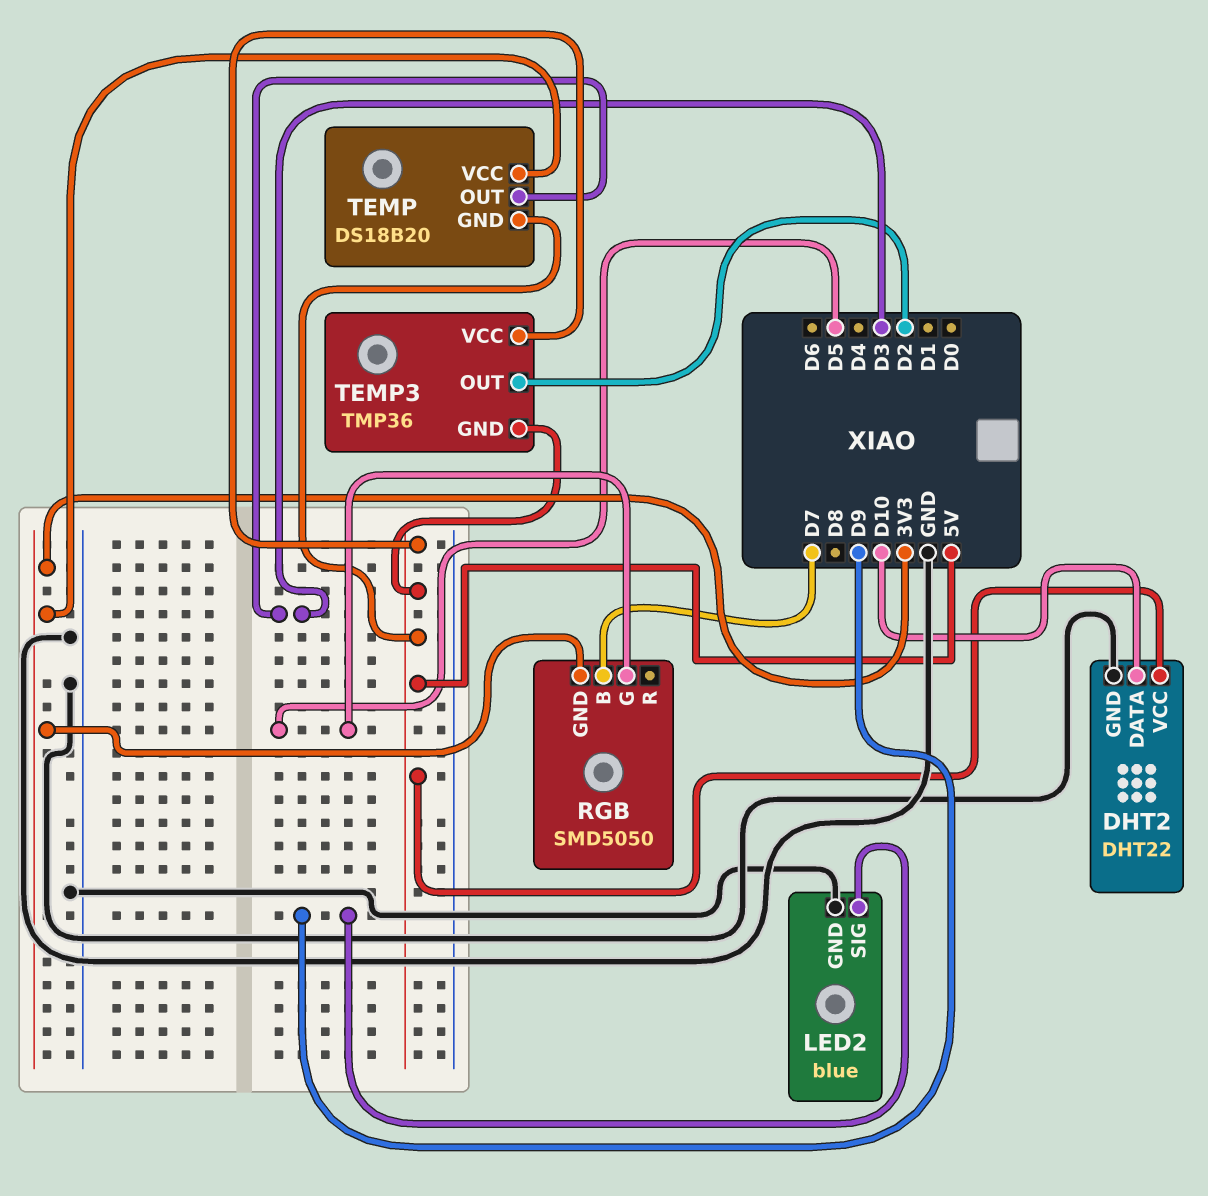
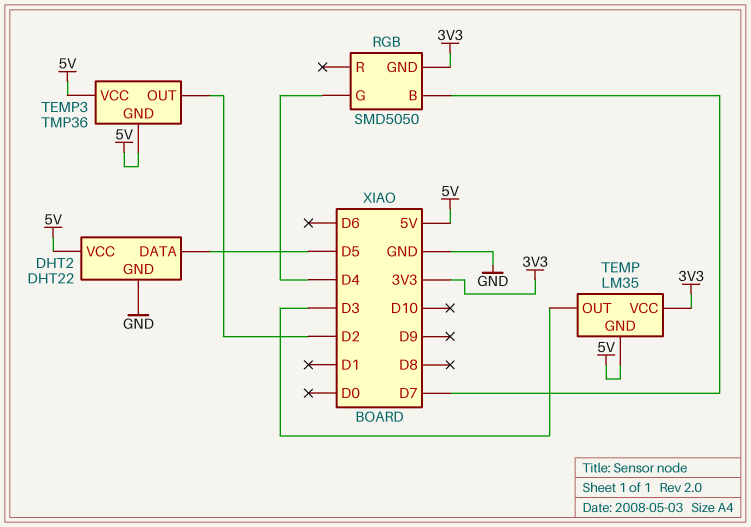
DHT2 pin DATA: D10 -> D5
LED2: blue -> none
LED2 pin GND: GND -> none
LED2 pin SIG: D9 -> none
RGB pin G: D5 -> D4
TEMP: DS18B20 -> LM35

